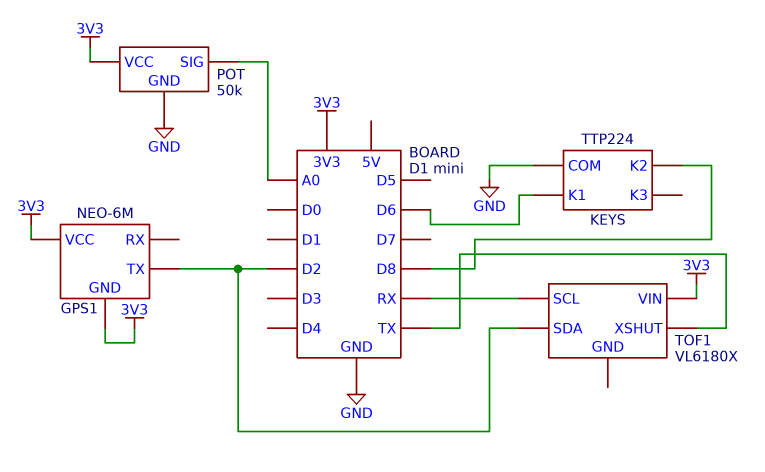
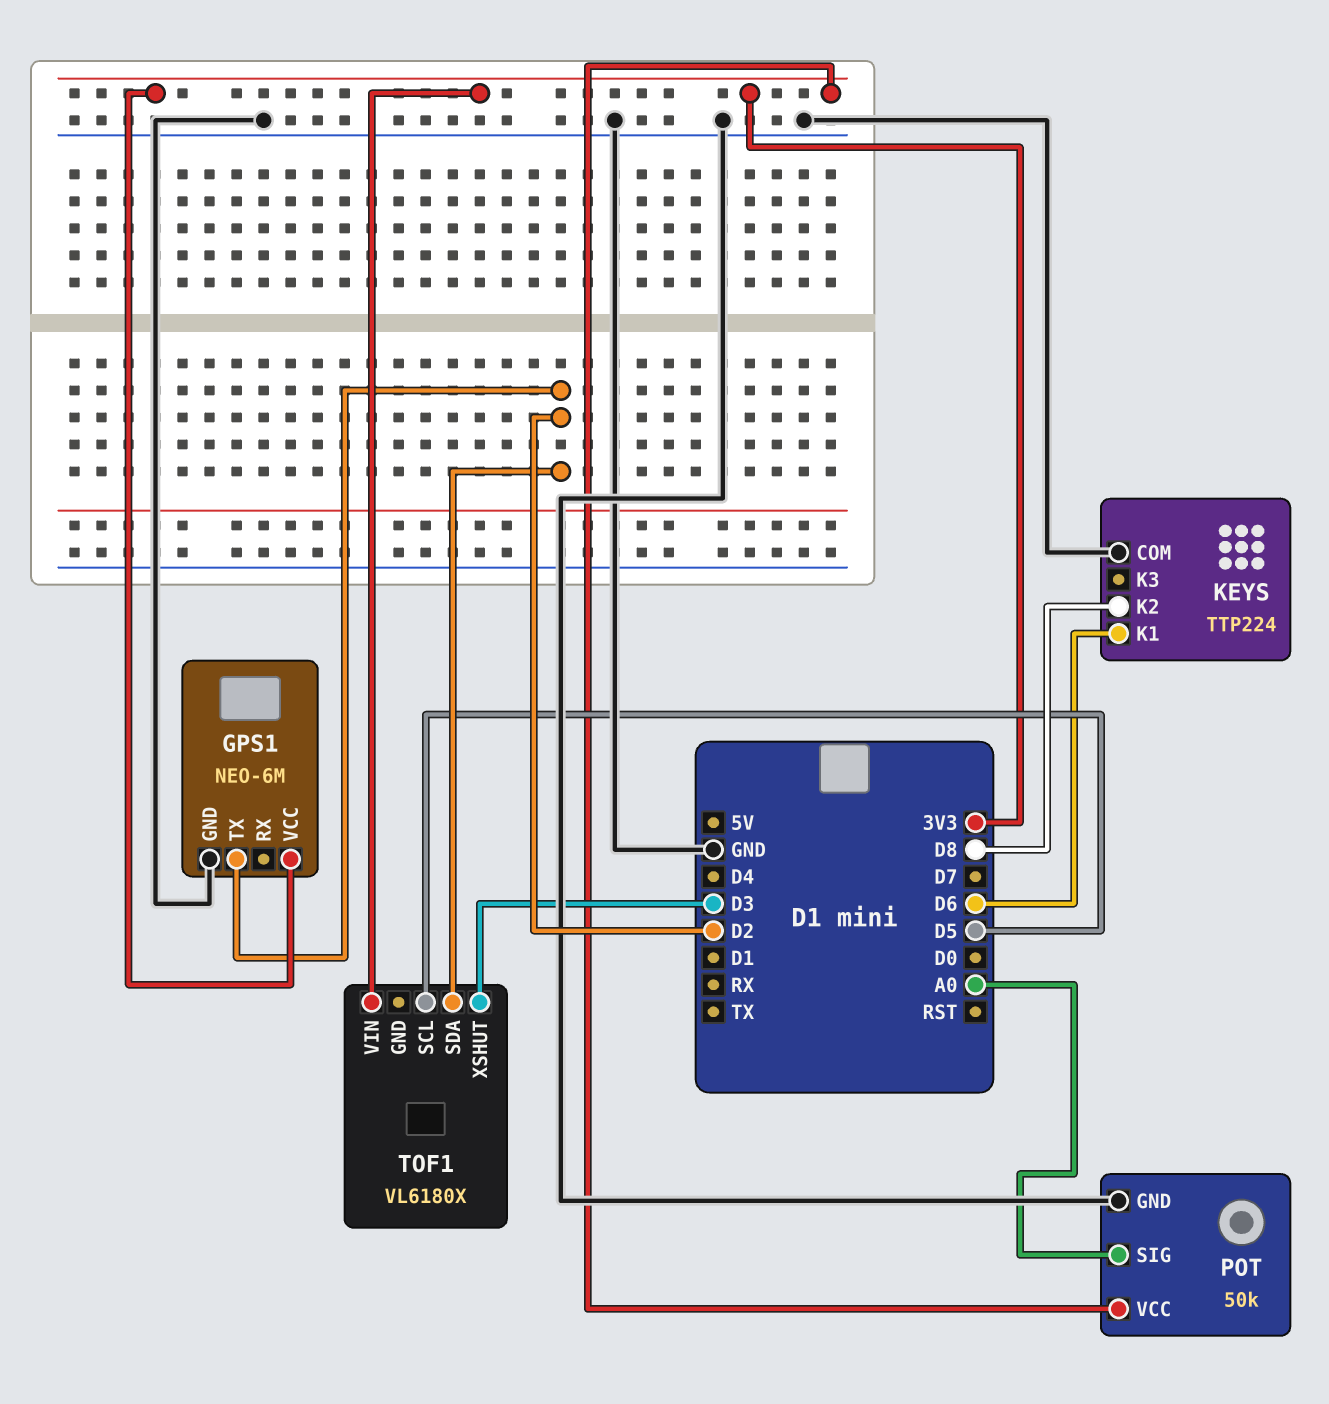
GPS1 pin GND: 3V3 -> GND
TOF1 pin SCL: RX -> D5
TOF1 pin XSHUT: TX -> D3

